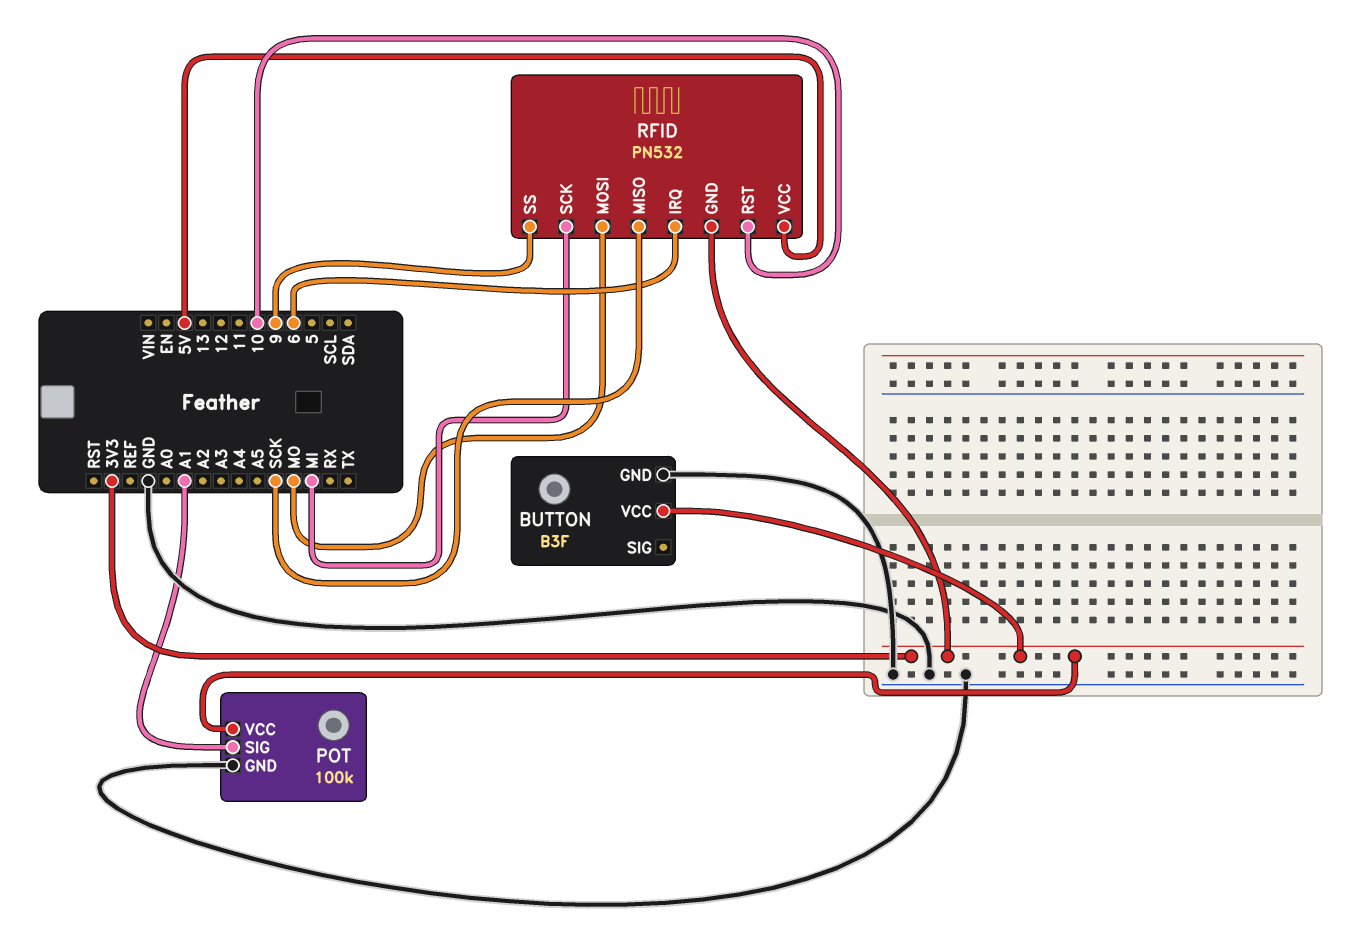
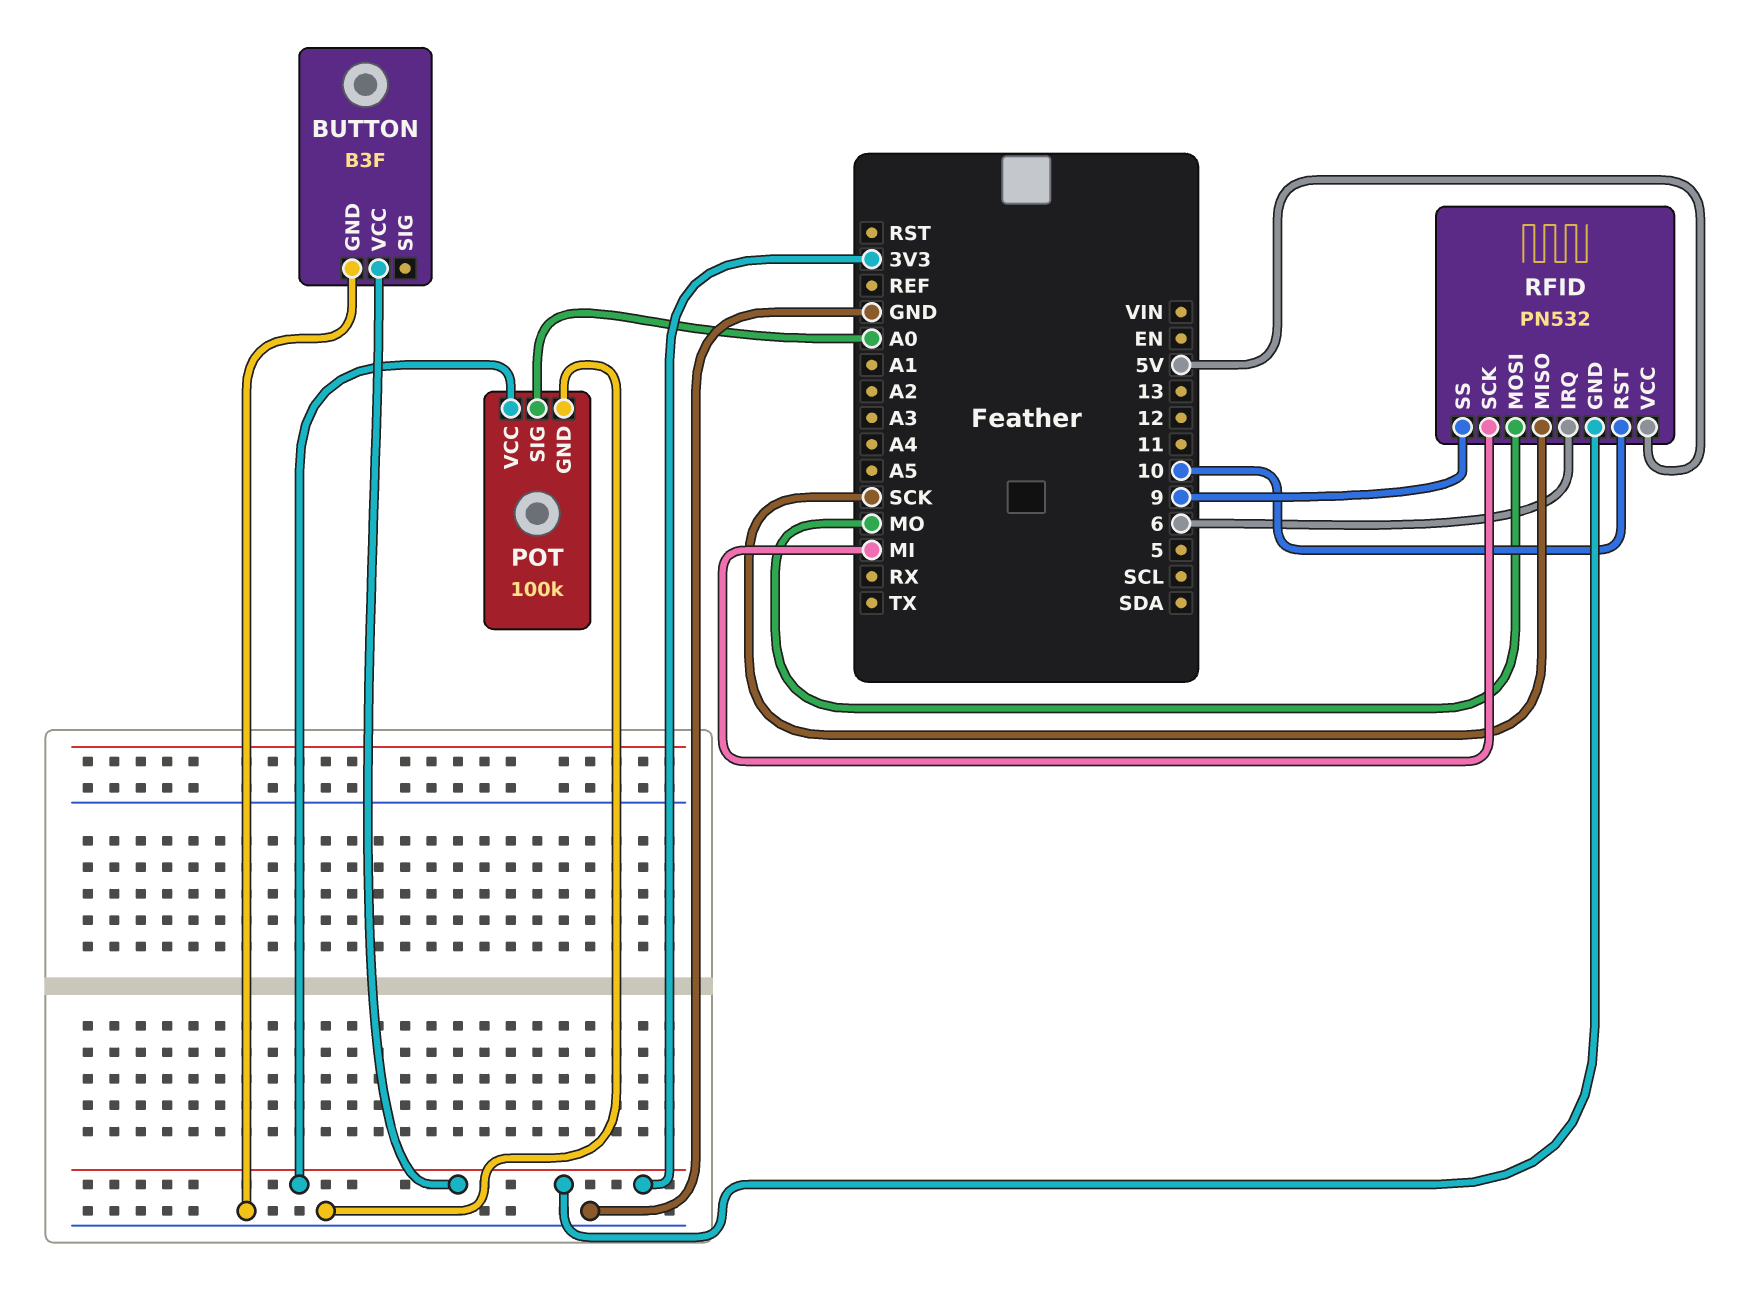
POT pin SIG: A1 -> A0

